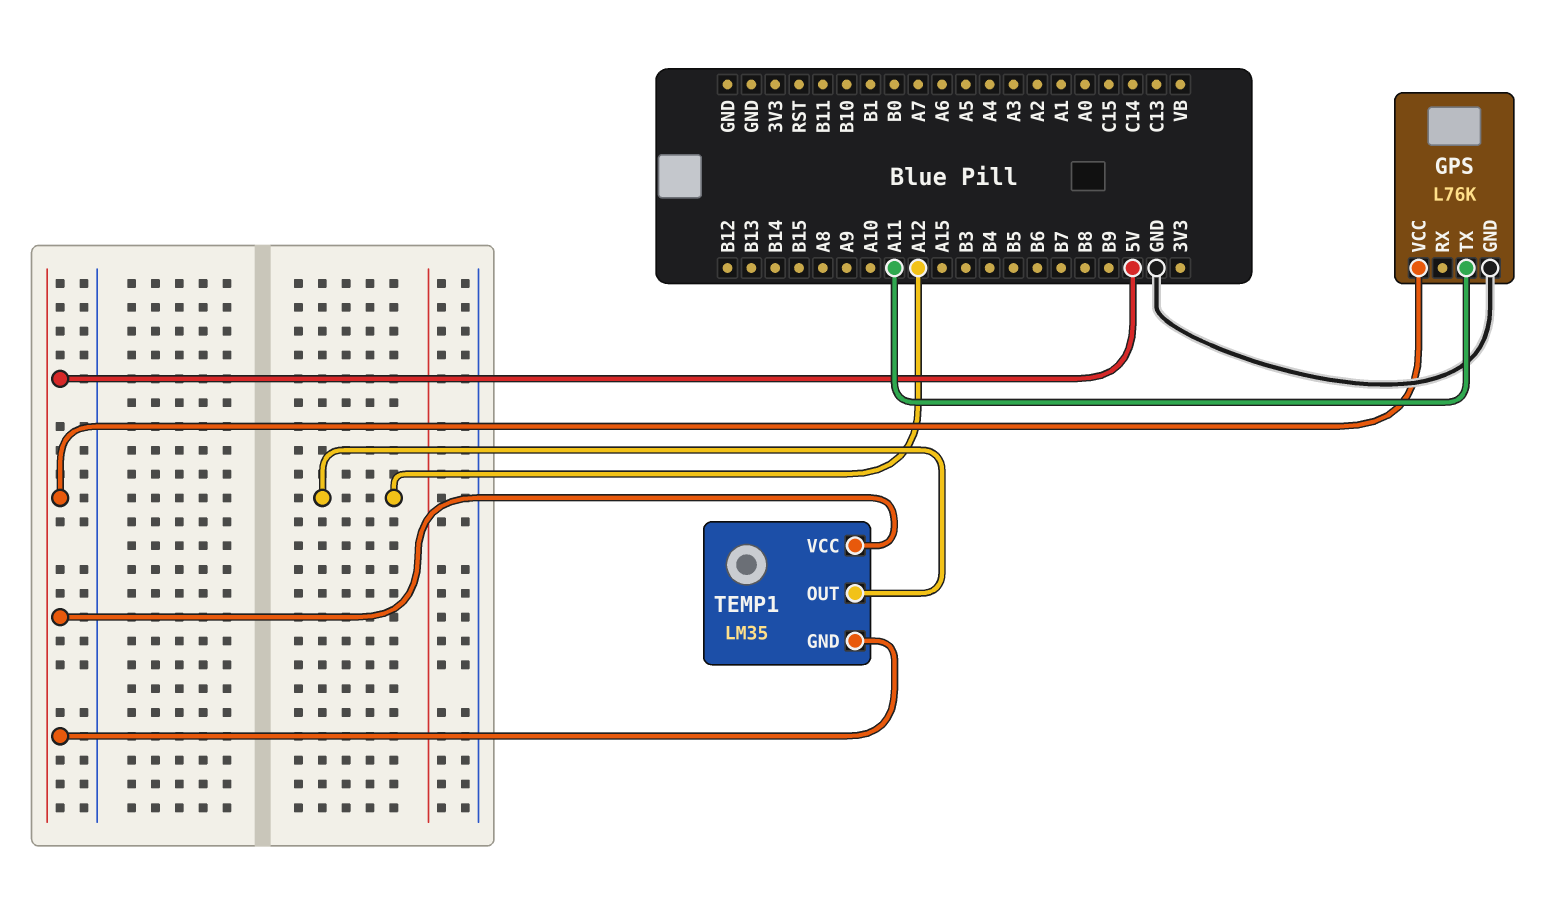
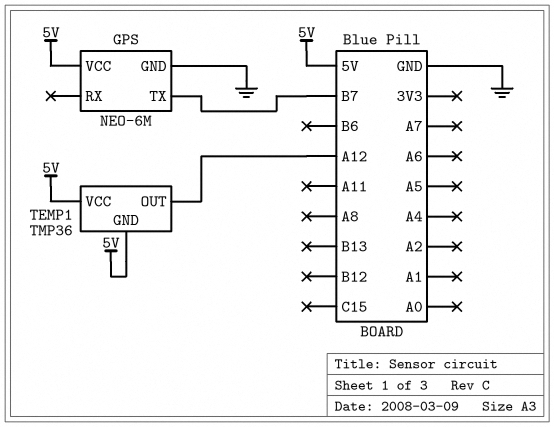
GPS: L76K -> NEO-6M
GPS pin TX: A11 -> B7
TEMP1: LM35 -> TMP36

